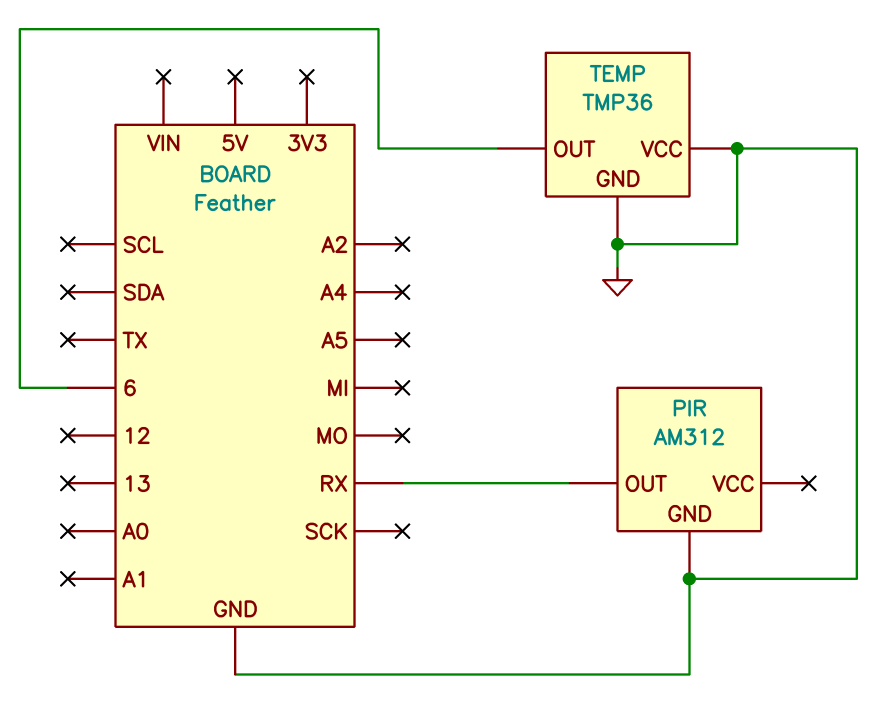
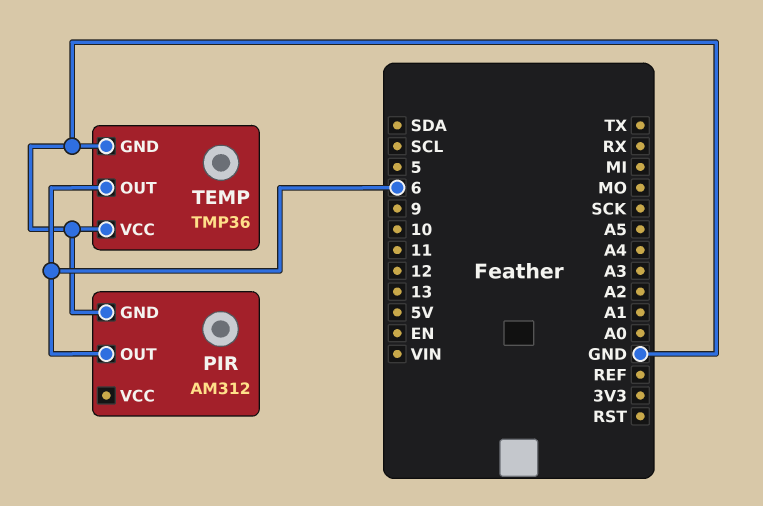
PIR pin OUT: RX -> 6

